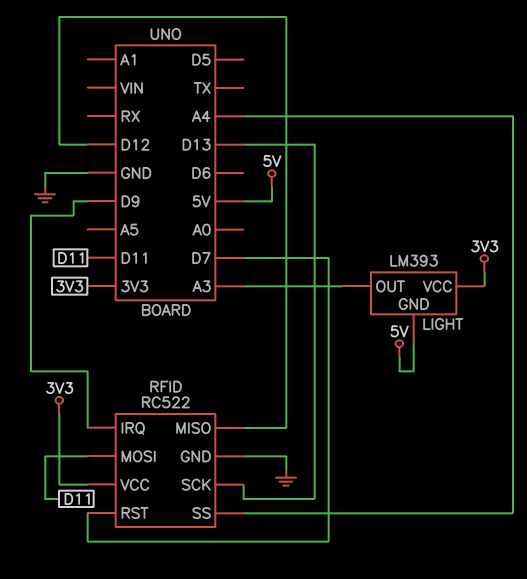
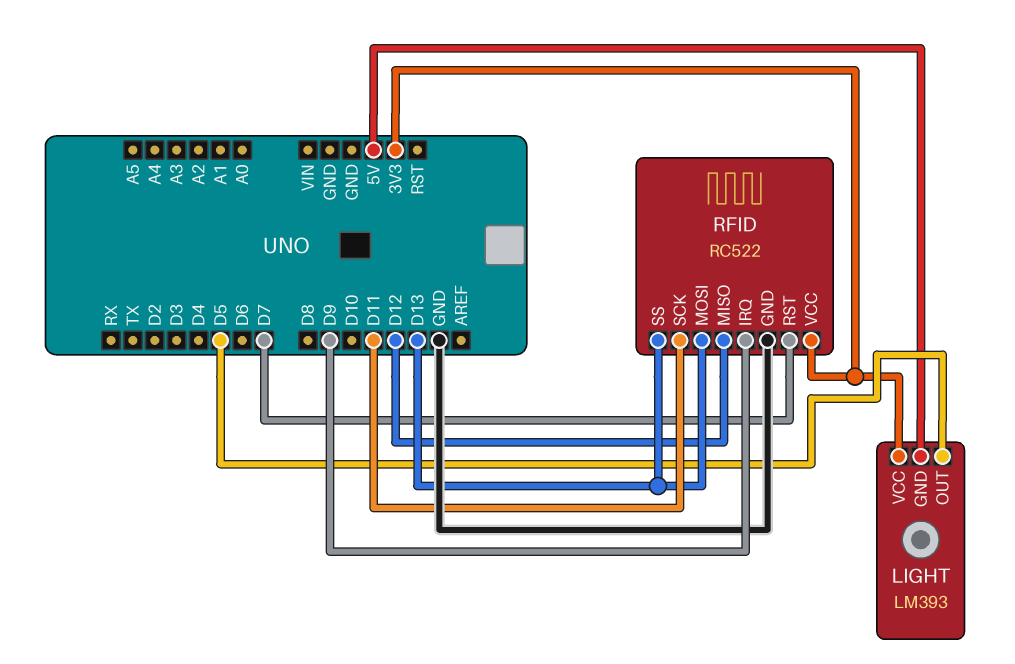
LIGHT pin OUT: A3 -> D5
RFID pin MOSI: D11 -> D13
RFID pin SCK: D13 -> D11
RFID pin SS: A4 -> D13

